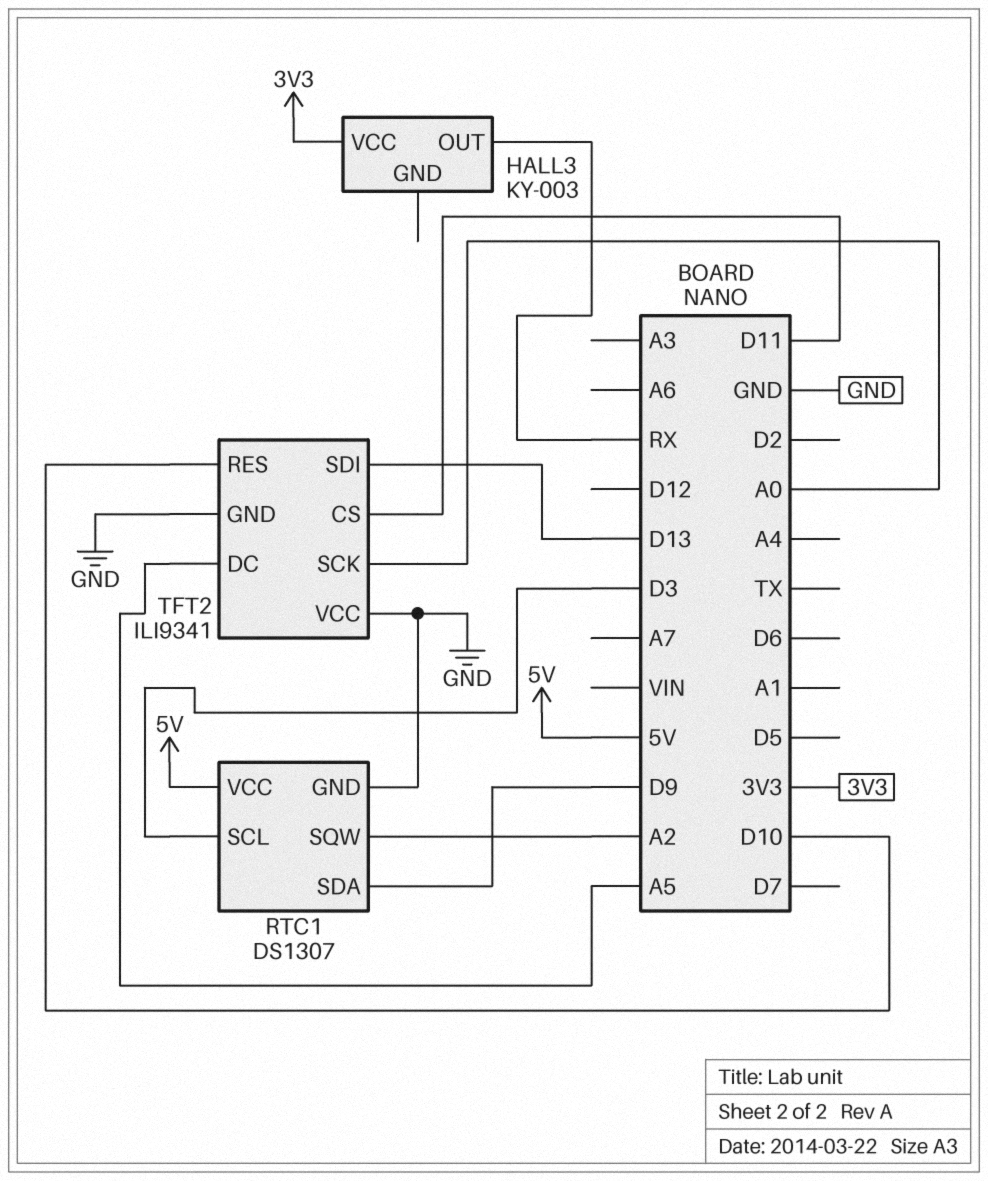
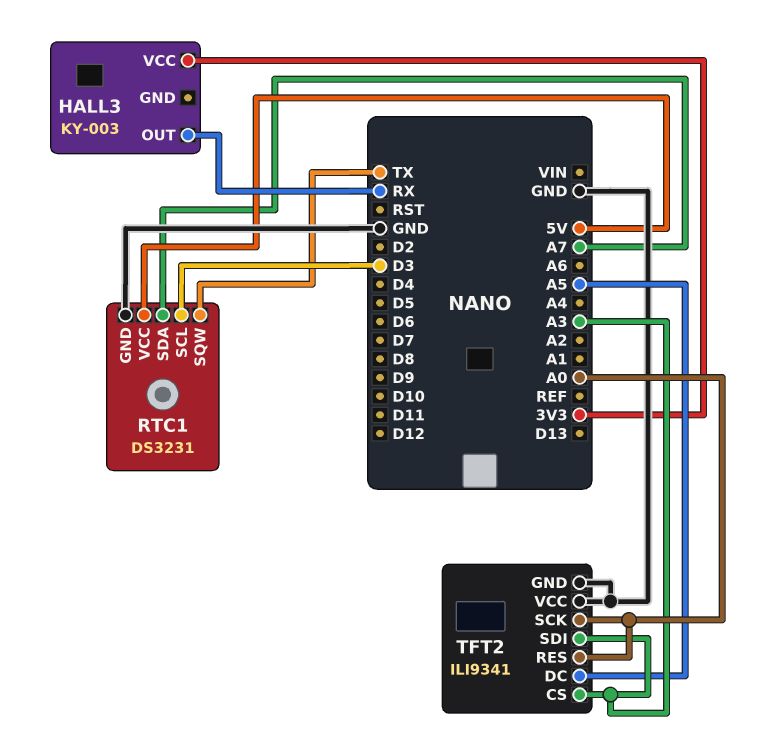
RTC1: DS1307 -> DS3231
RTC1 pin SDA: D9 -> A7
RTC1 pin SQW: A2 -> TX
TFT2 pin CS: D11 -> A3
TFT2 pin RES: D10 -> A0
TFT2 pin SDI: D13 -> A3

